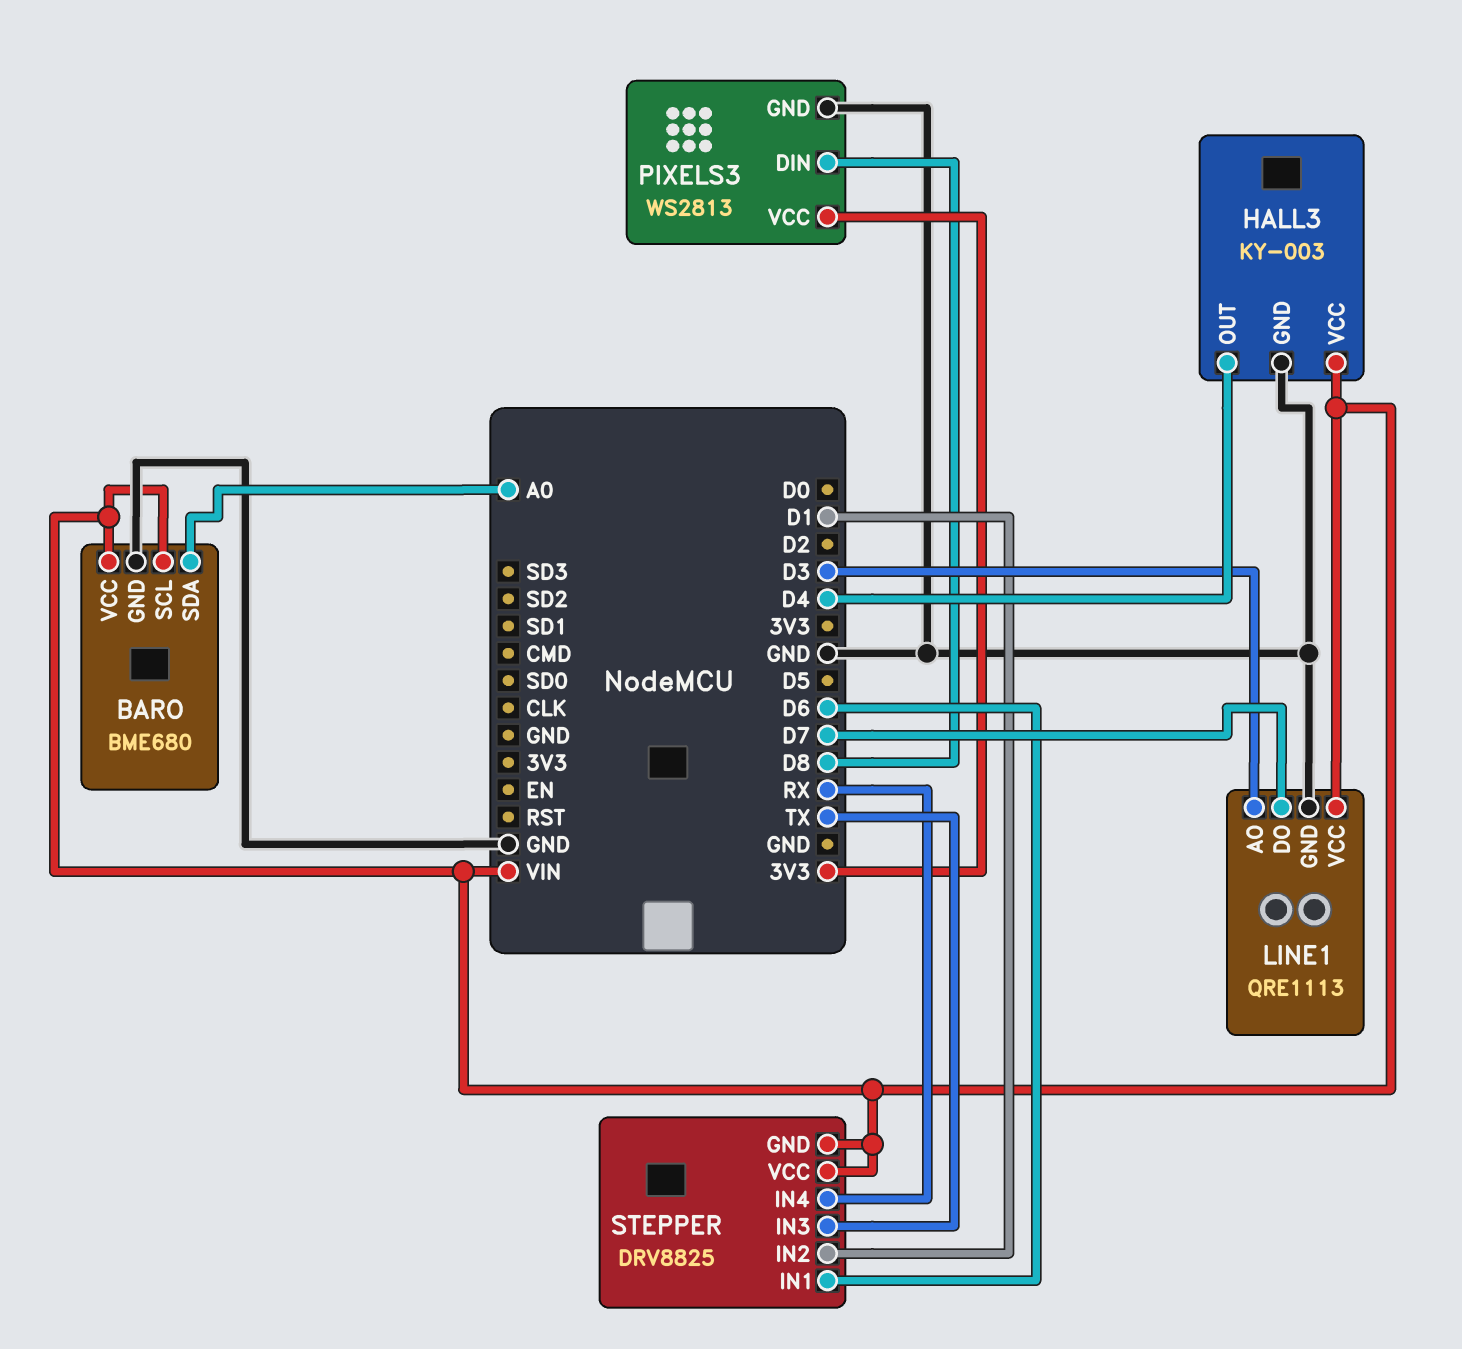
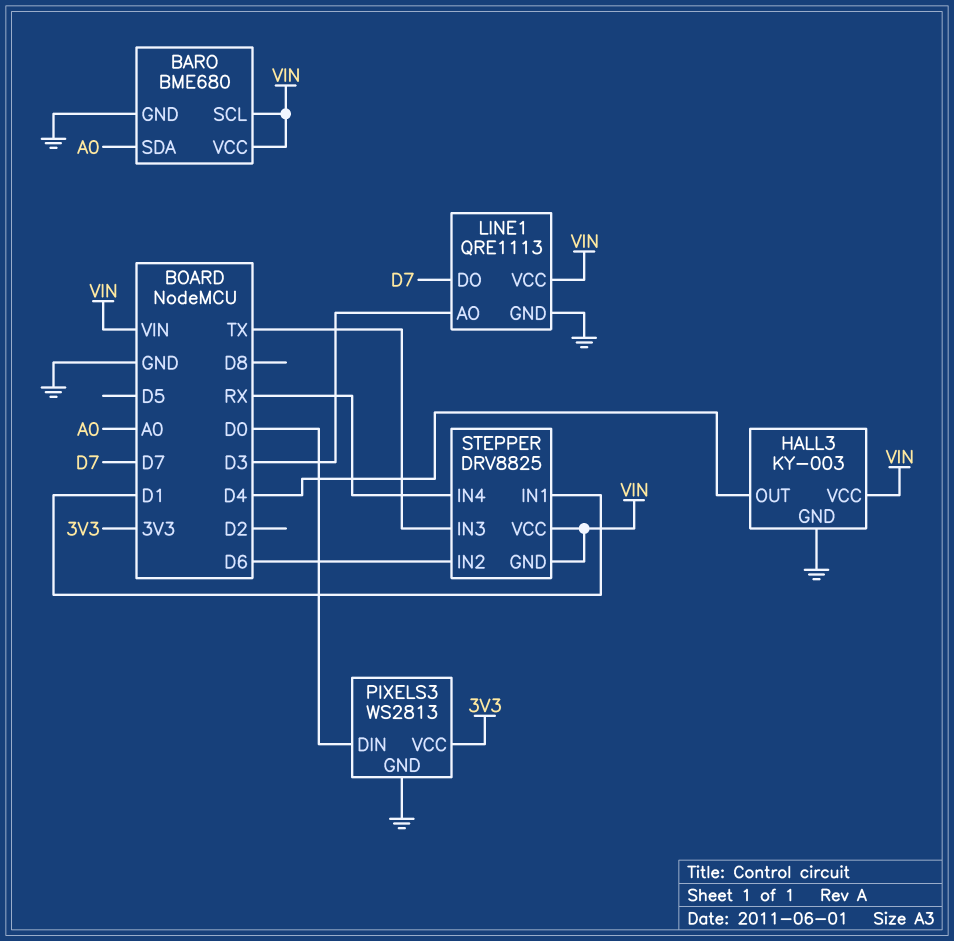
PIXELS3 pin DIN: D8 -> D0
STEPPER pin IN1: D6 -> D1
STEPPER pin IN2: D1 -> D6

